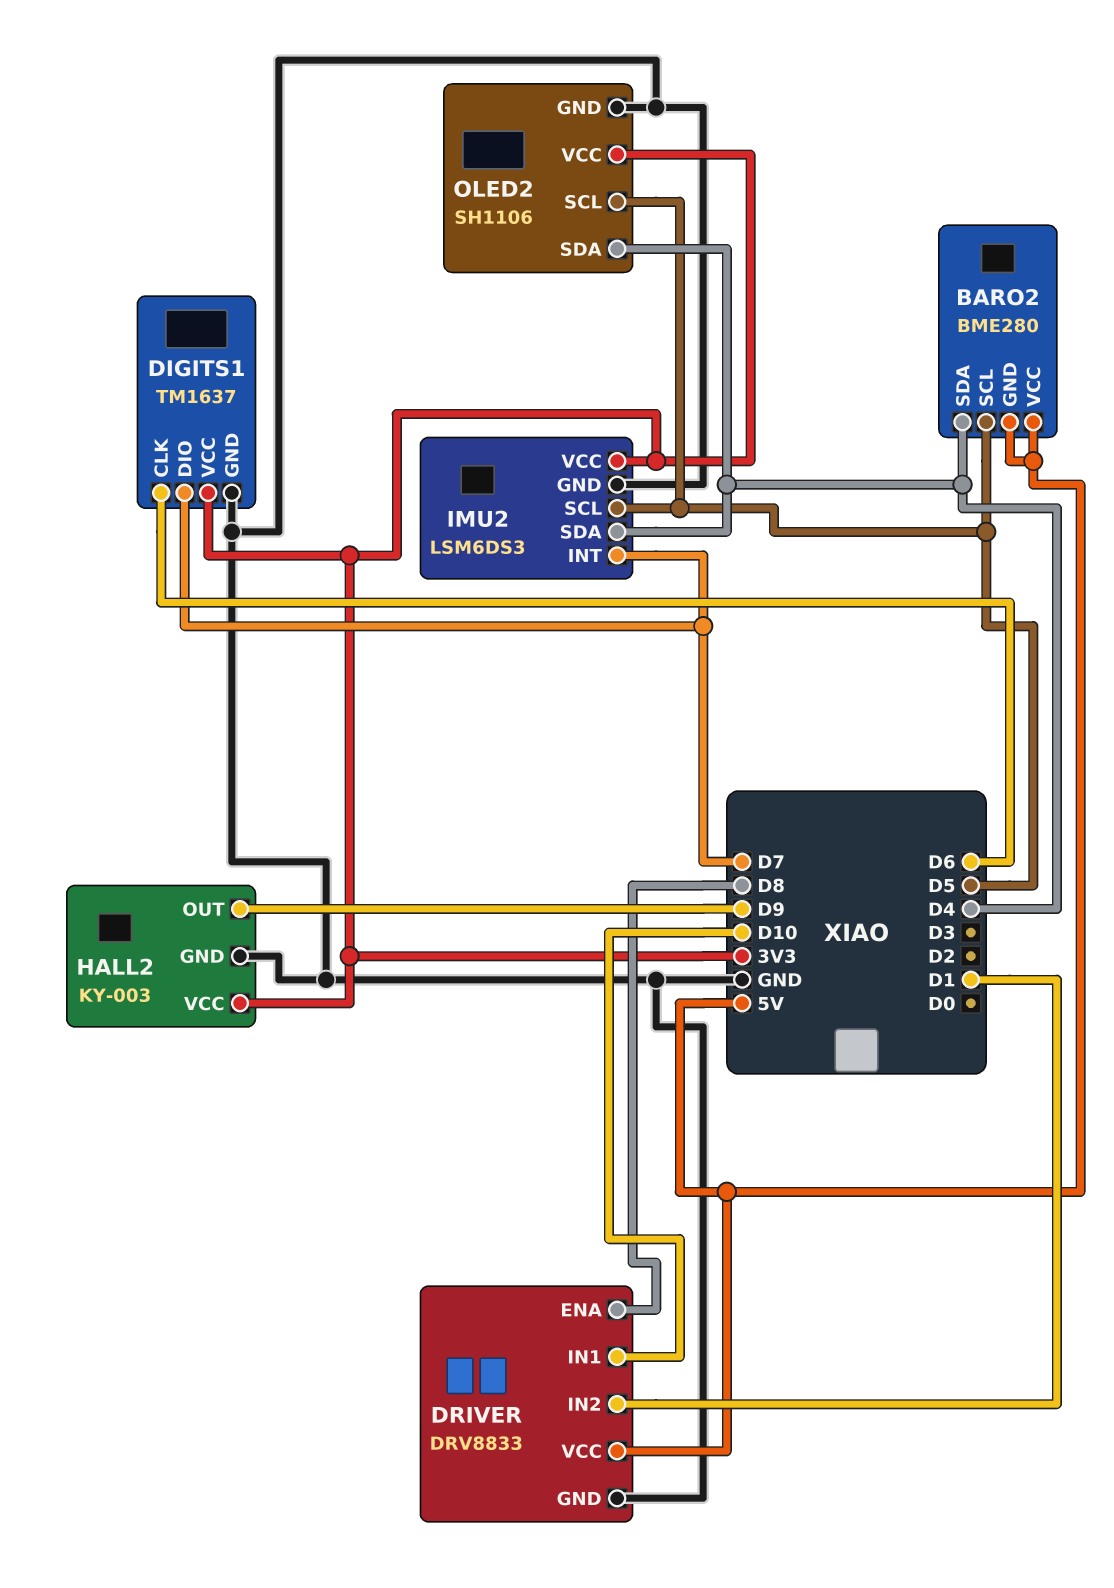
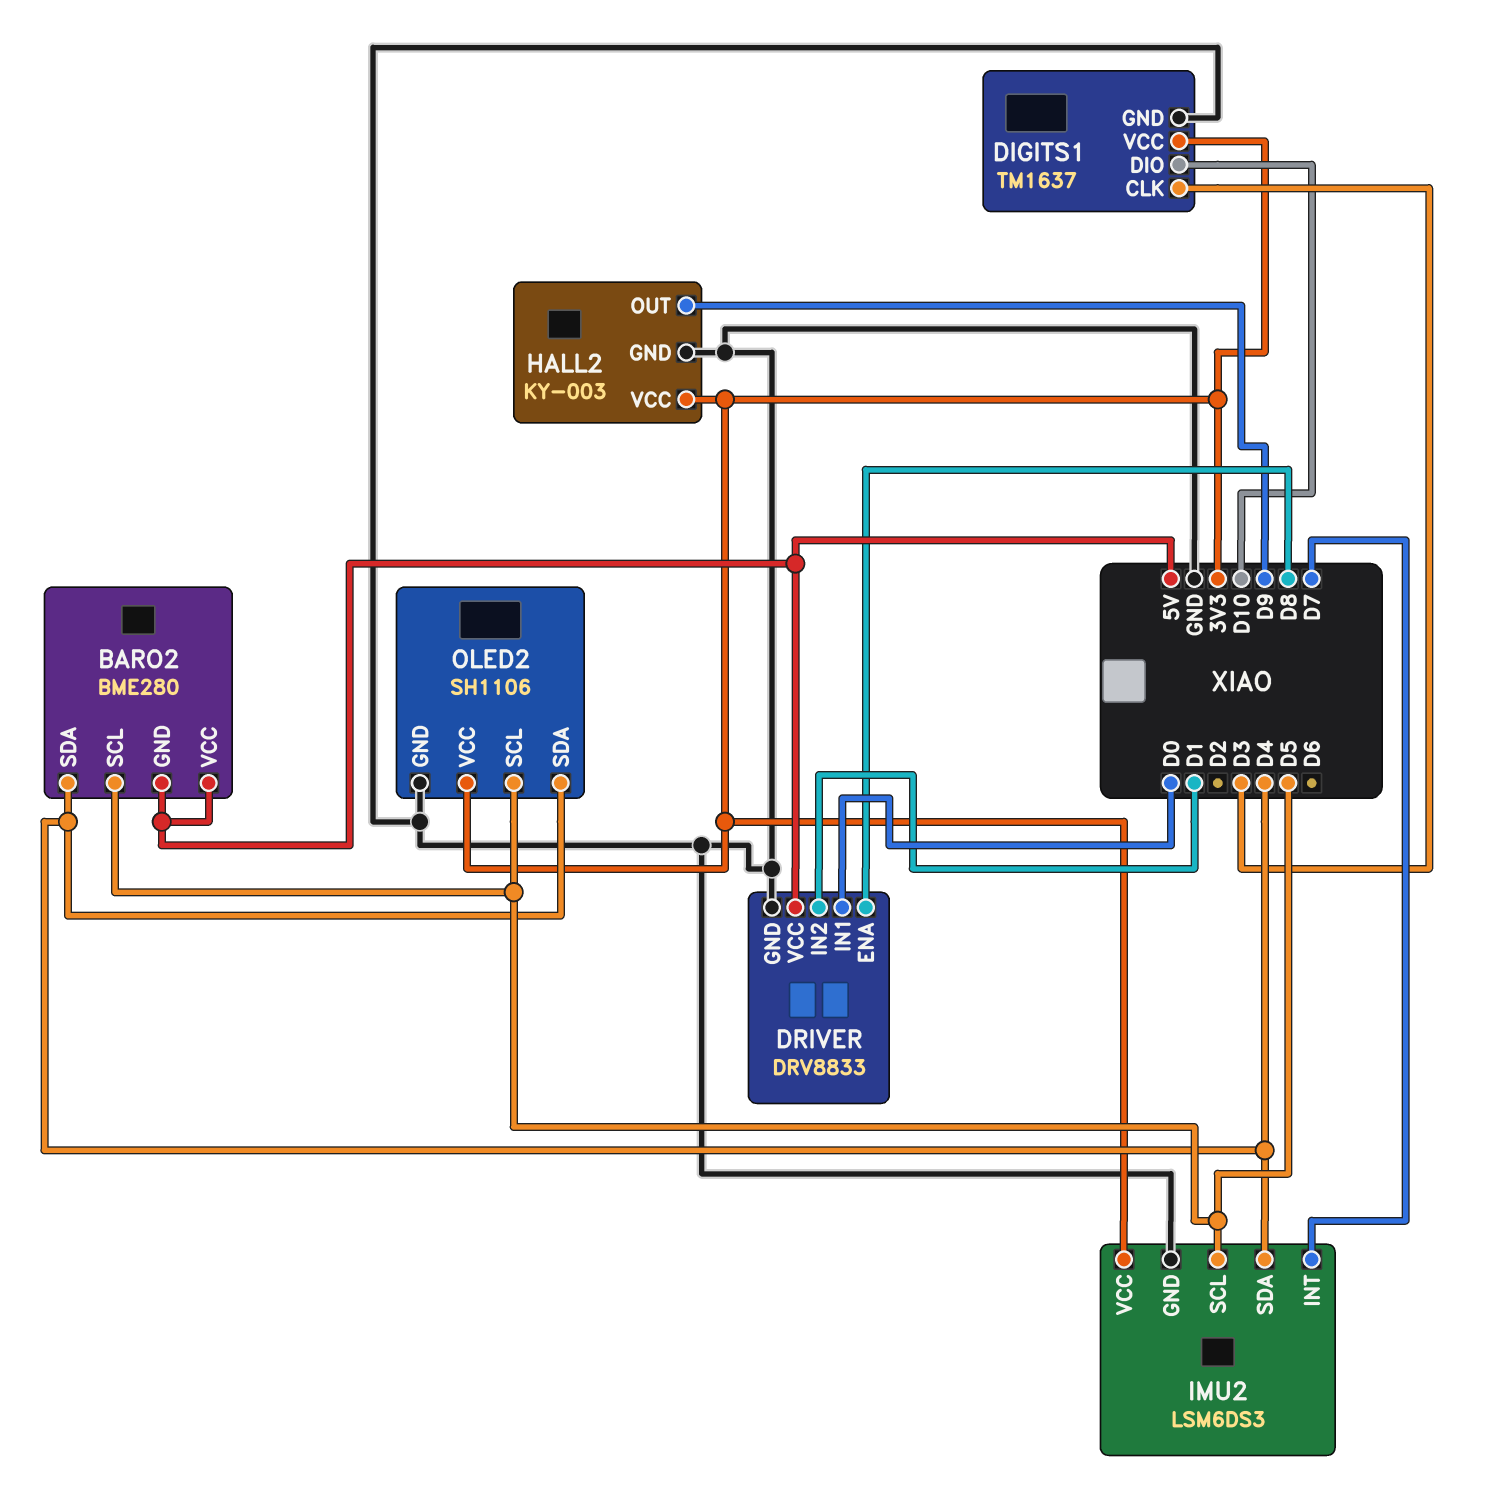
DIGITS1 pin CLK: D6 -> D3
DIGITS1 pin DIO: D7 -> D10
DRIVER pin IN1: D10 -> D0

